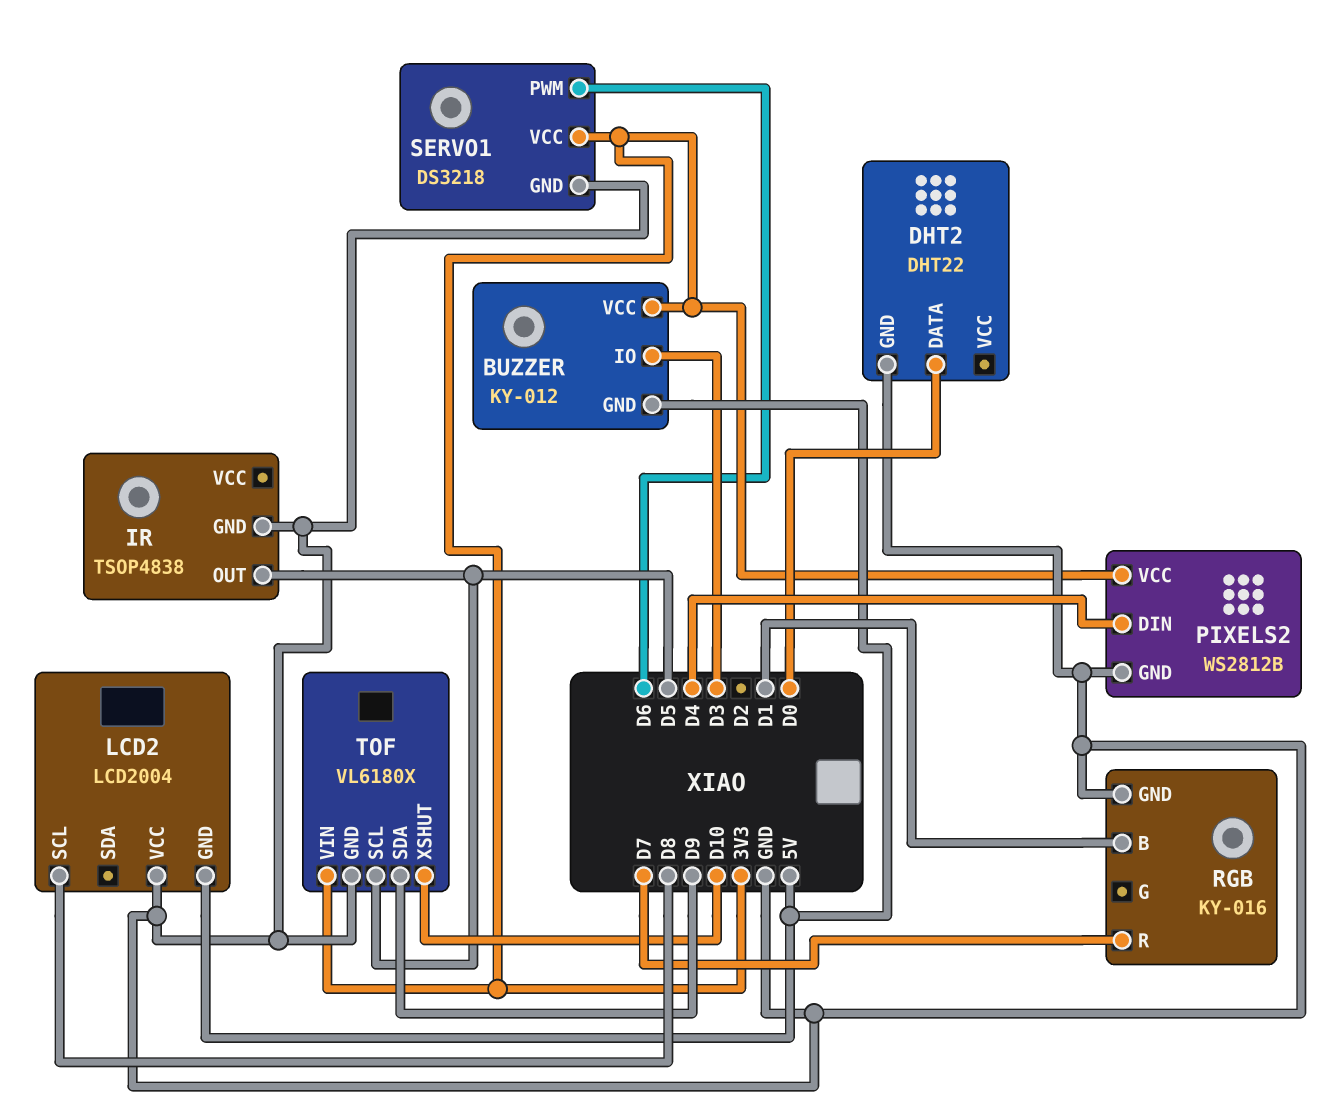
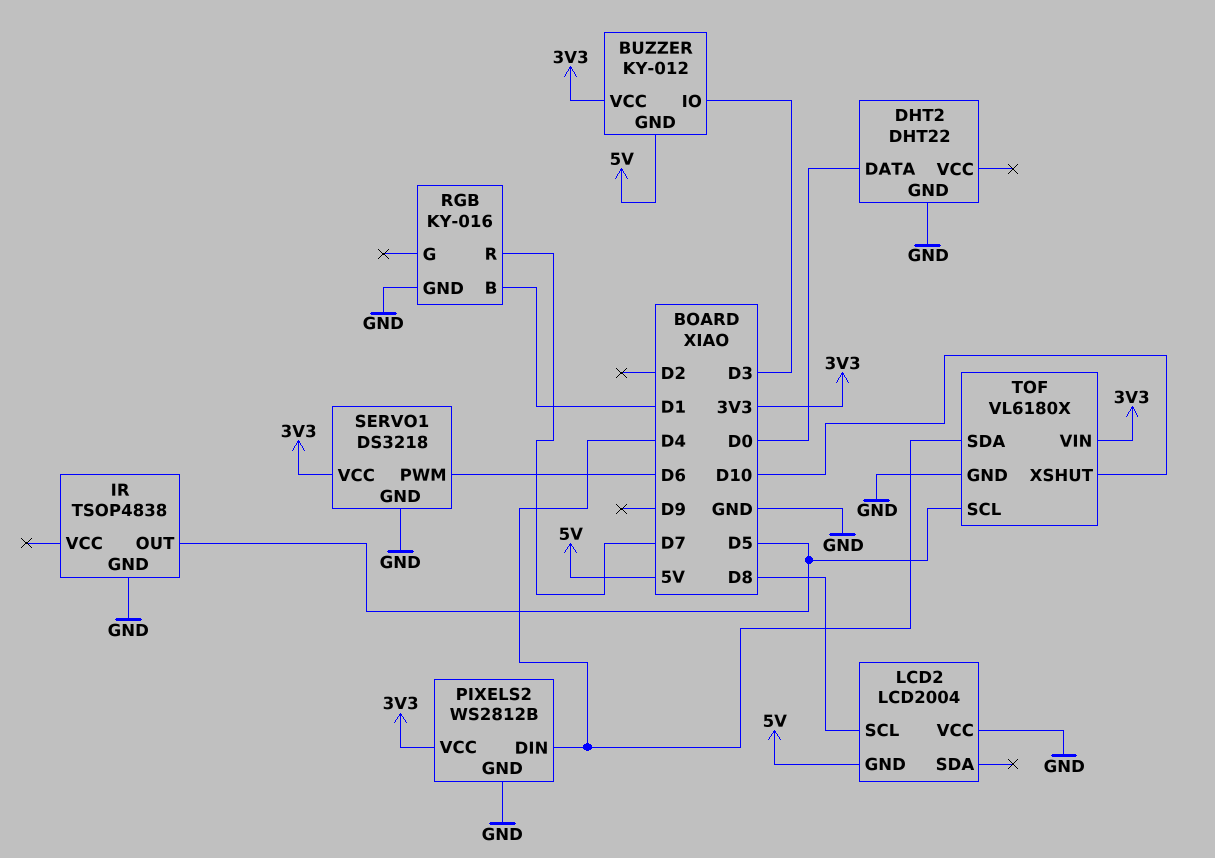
TOF pin SDA: D9 -> D4

